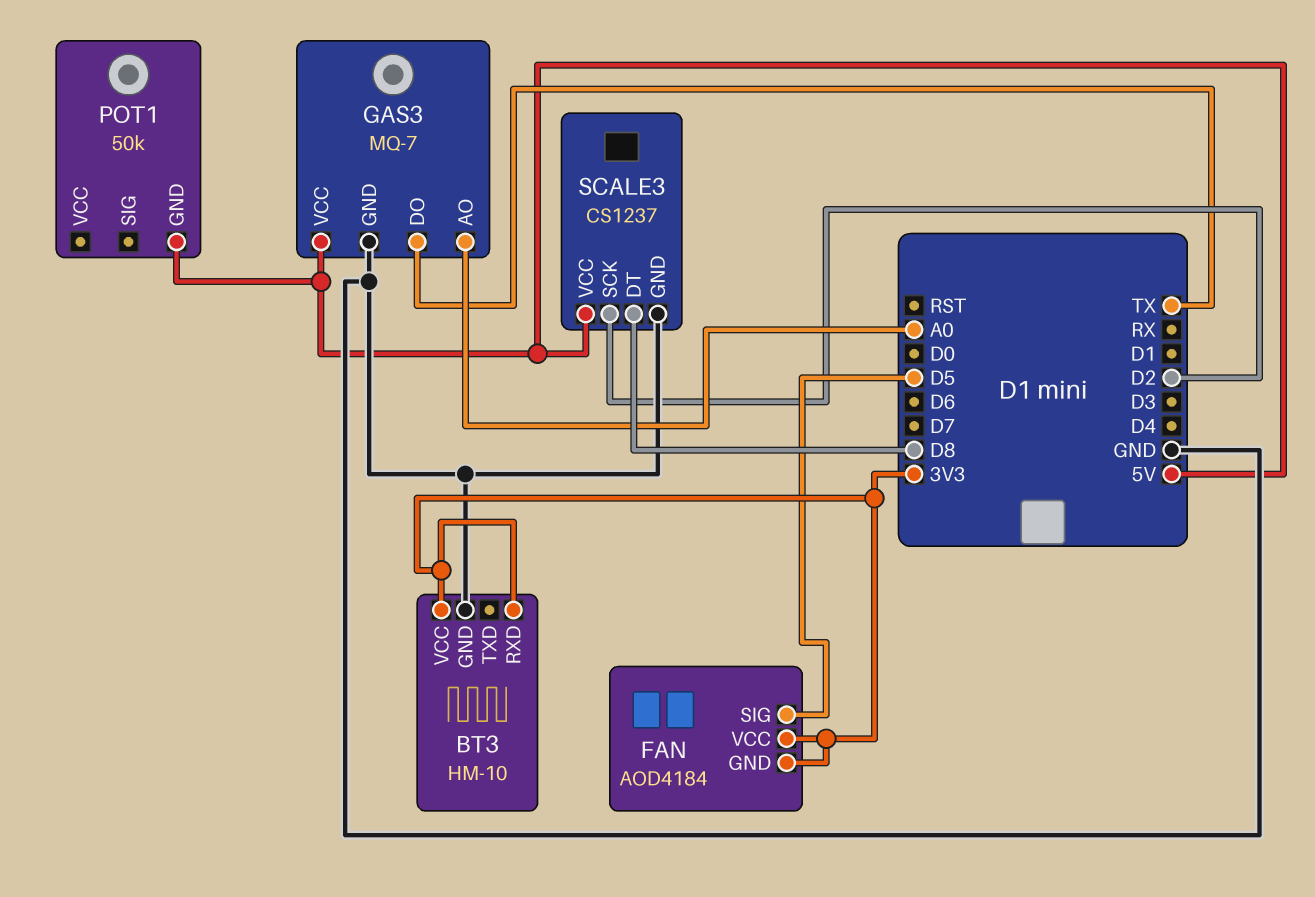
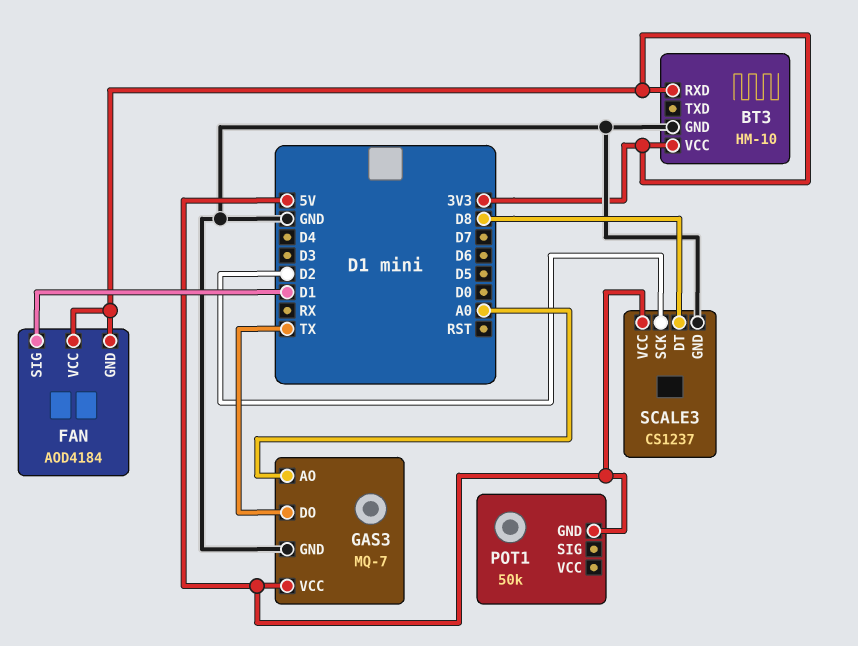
FAN pin SIG: D5 -> D1

